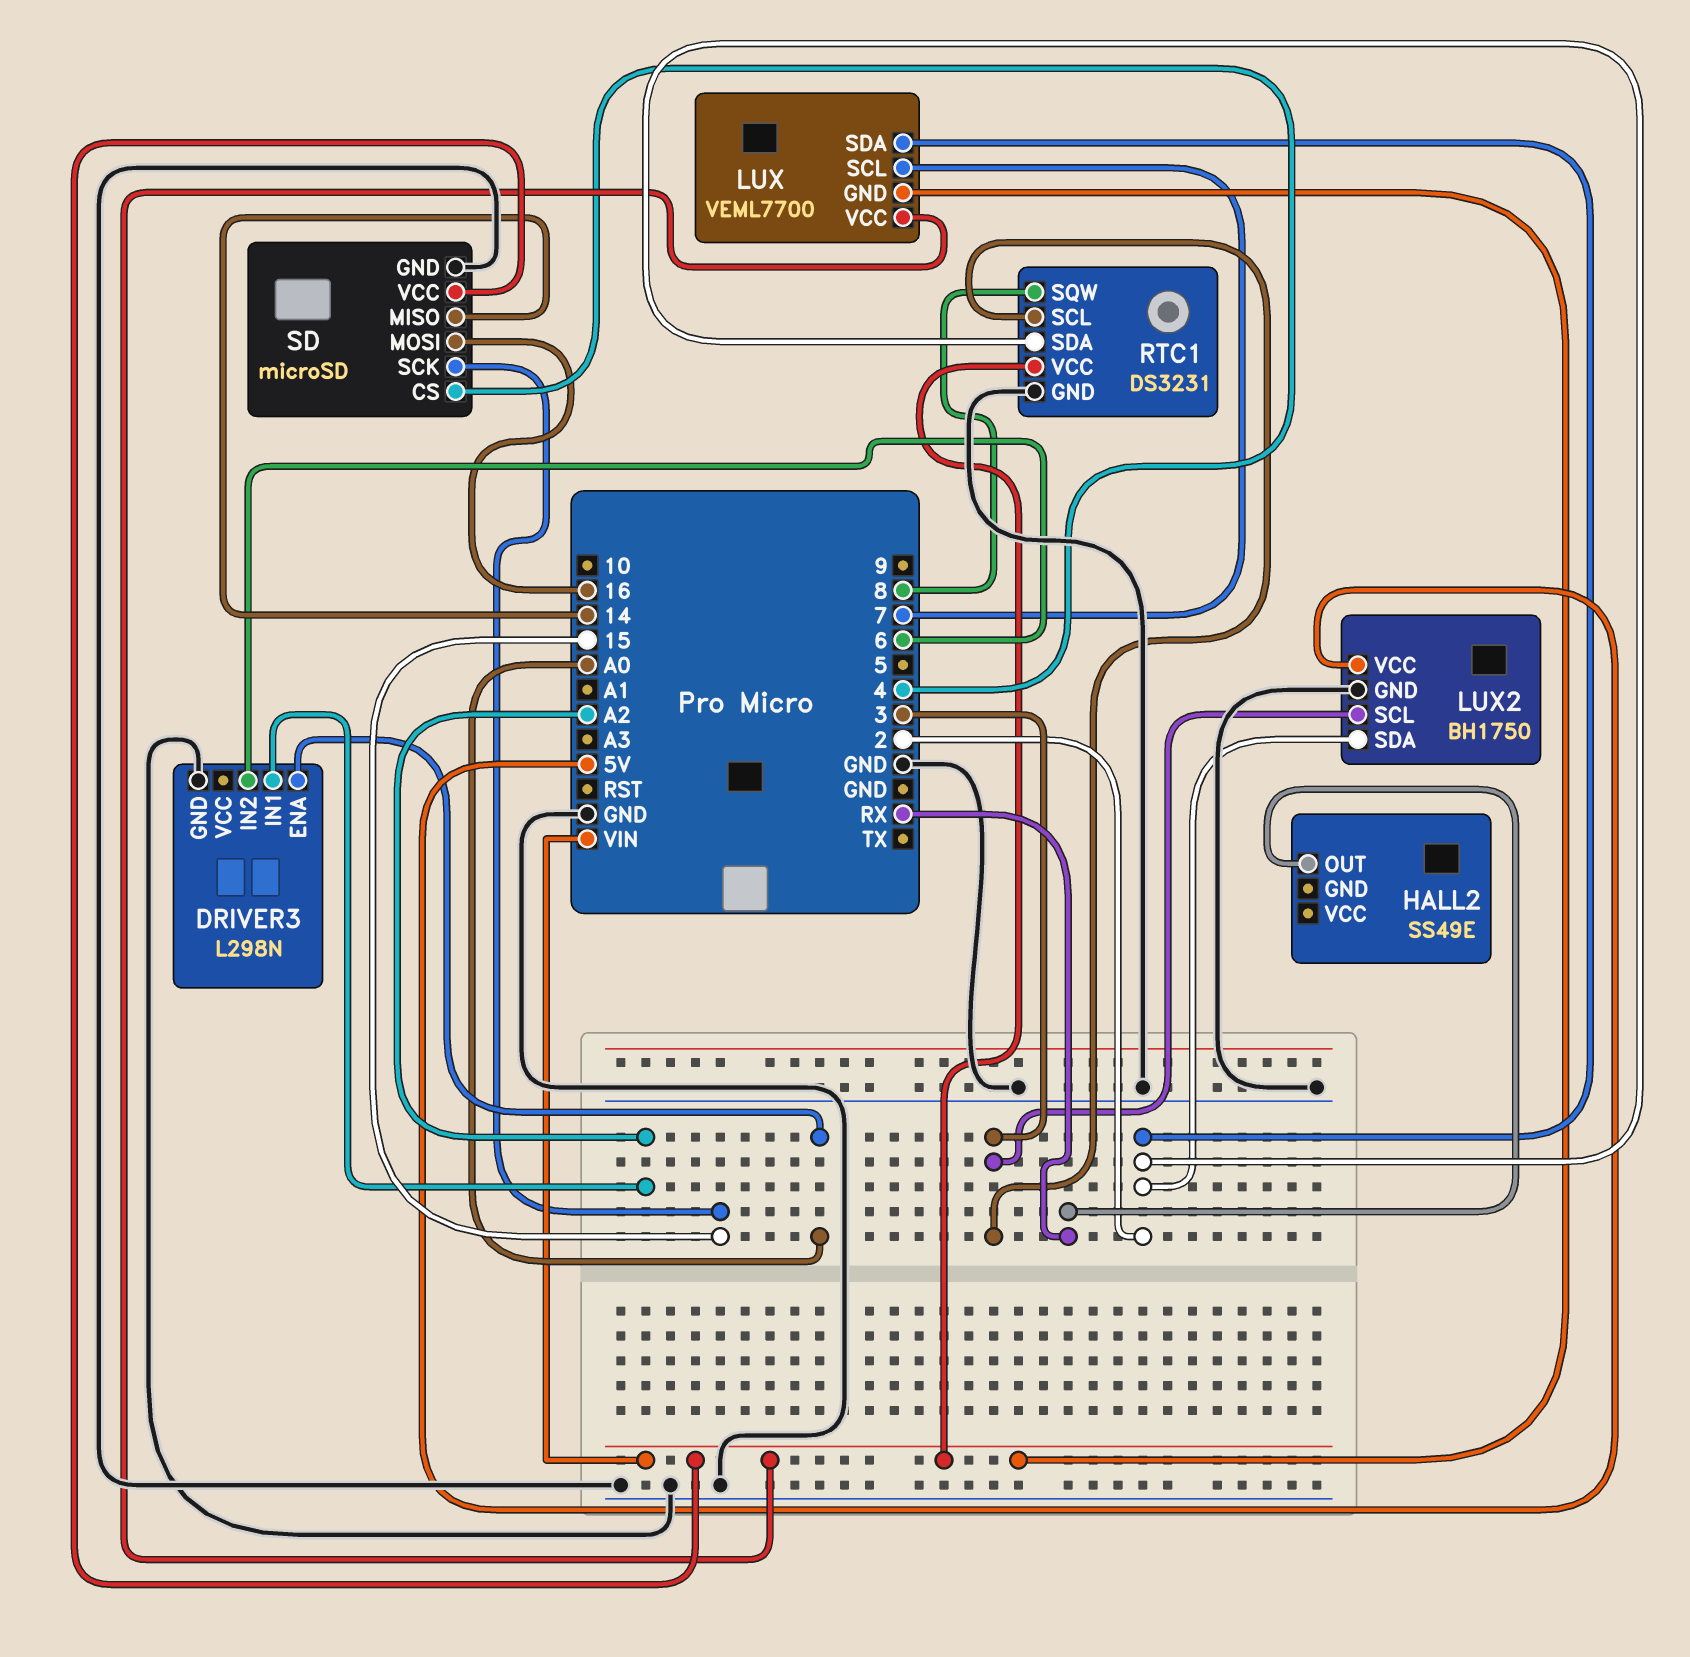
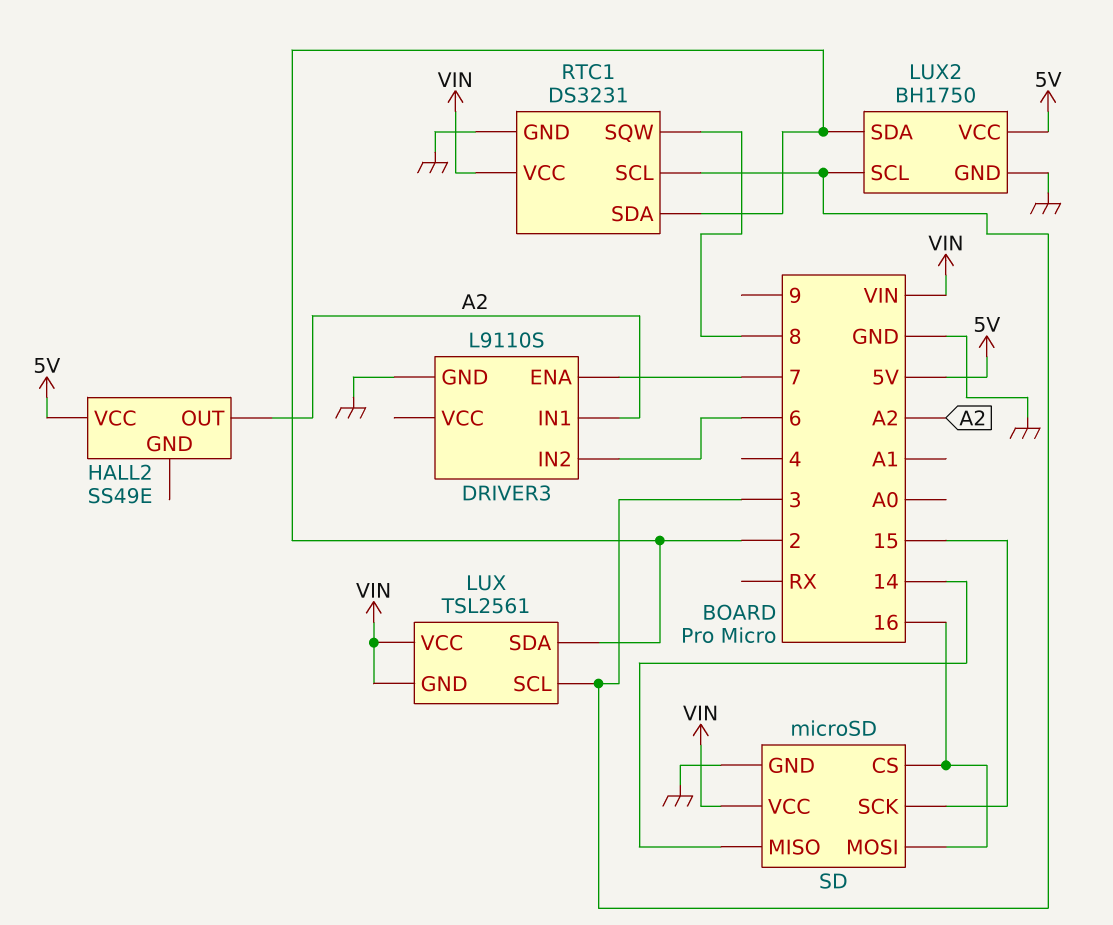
DRIVER3: L298N -> L9110S
DRIVER3 pin ENA: A0 -> 7
HALL2 pin OUT: RX -> A2
HALL2 pin VCC: none -> 5V
LUX: VEML7700 -> TSL2561
LUX pin SCL: 7 -> 3
SD pin CS: 4 -> 16

